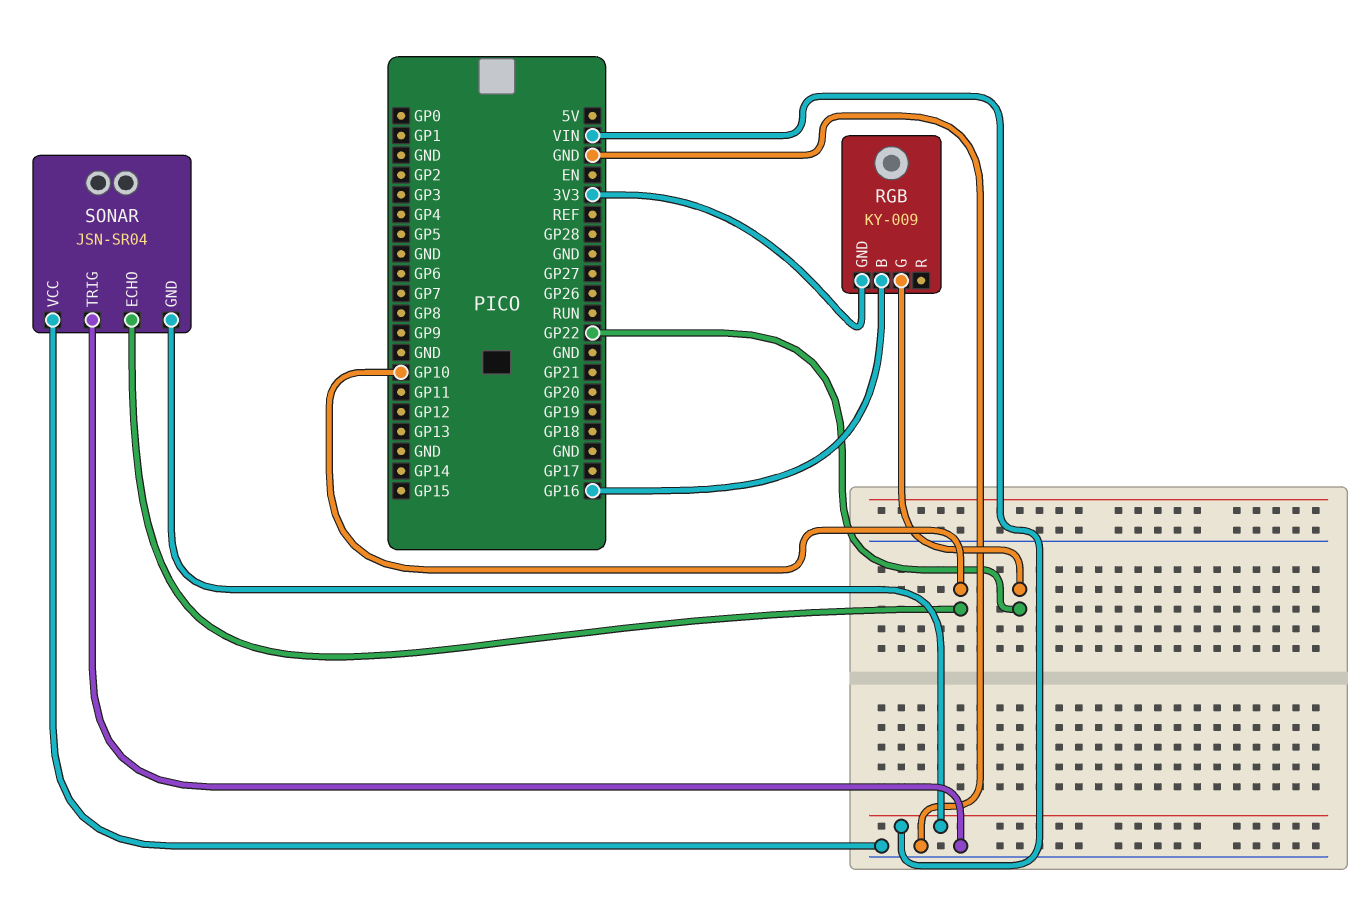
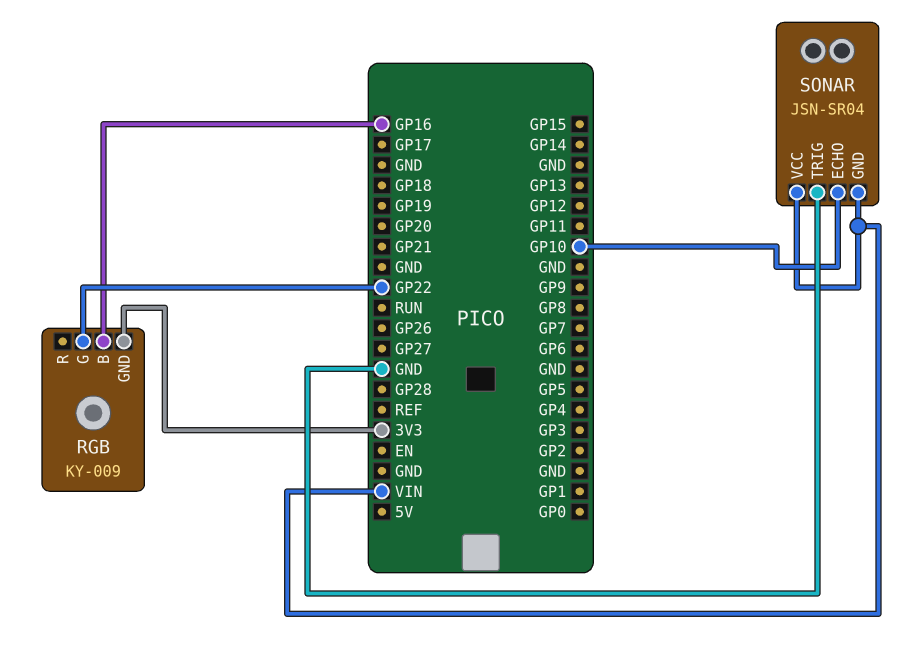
SONAR pin VCC: GND -> VIN

